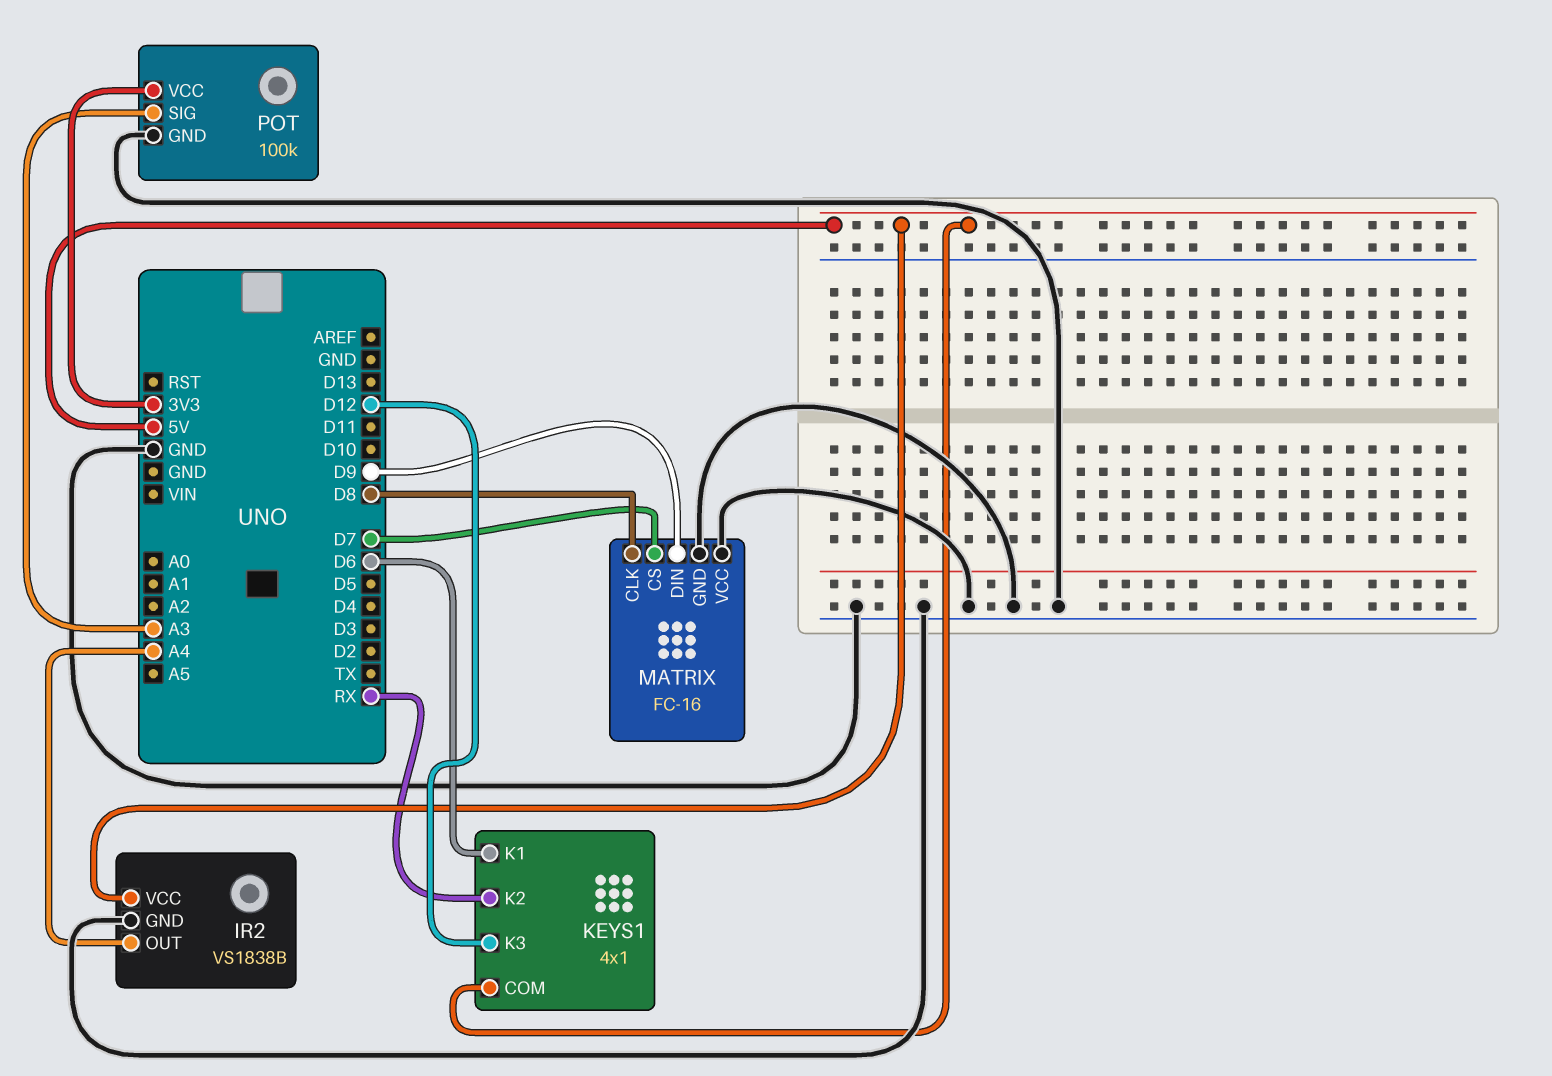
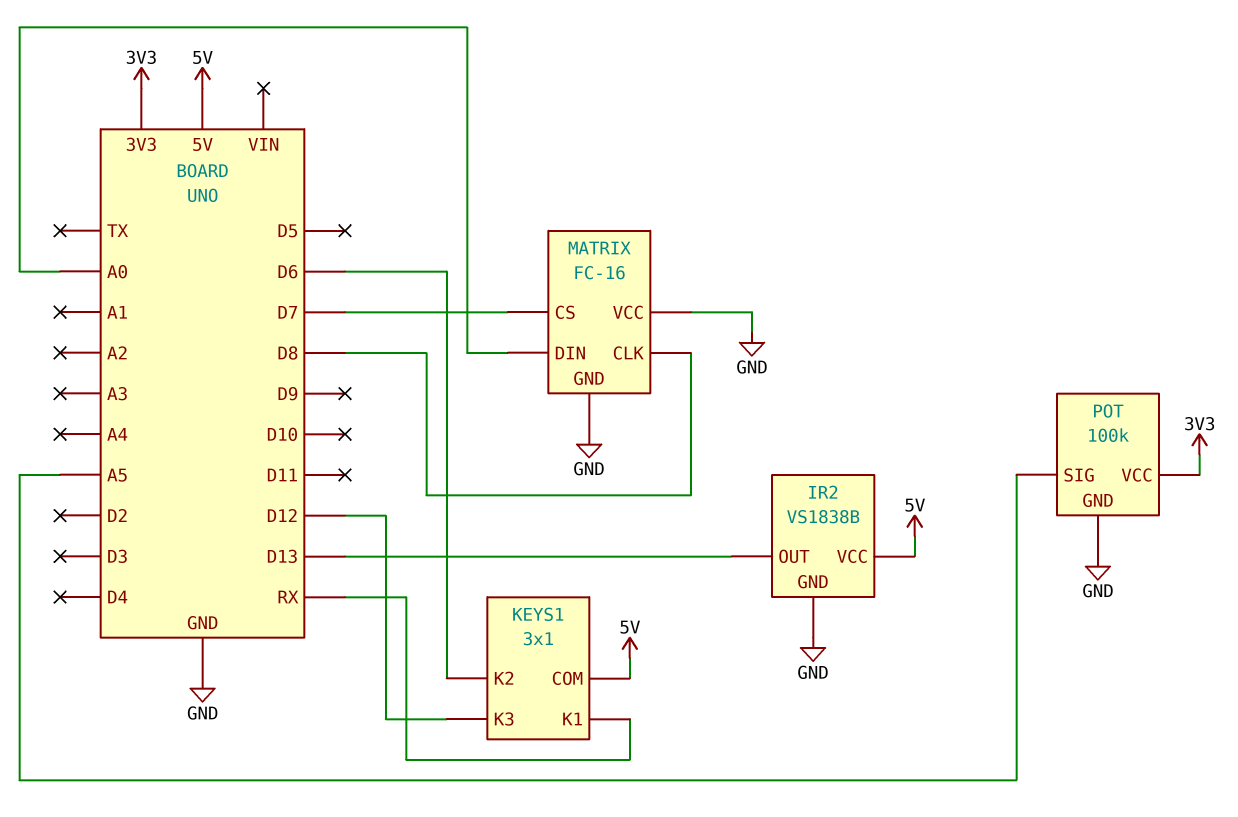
IR2 pin OUT: A4 -> D13
KEYS1: 4x1 -> 3x1
KEYS1 pin K1: D6 -> RX
KEYS1 pin K2: RX -> D6
MATRIX pin DIN: D9 -> A0
POT pin SIG: A3 -> A5

